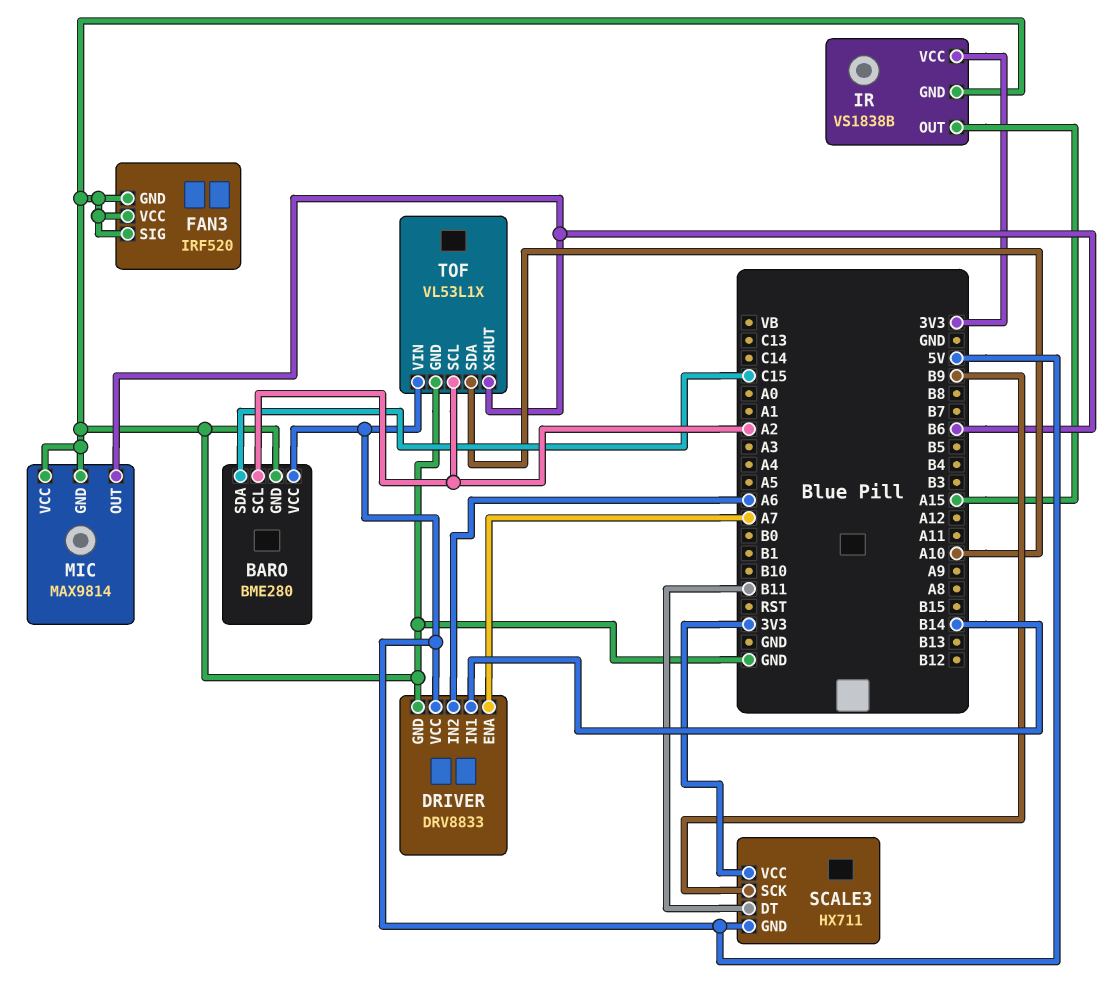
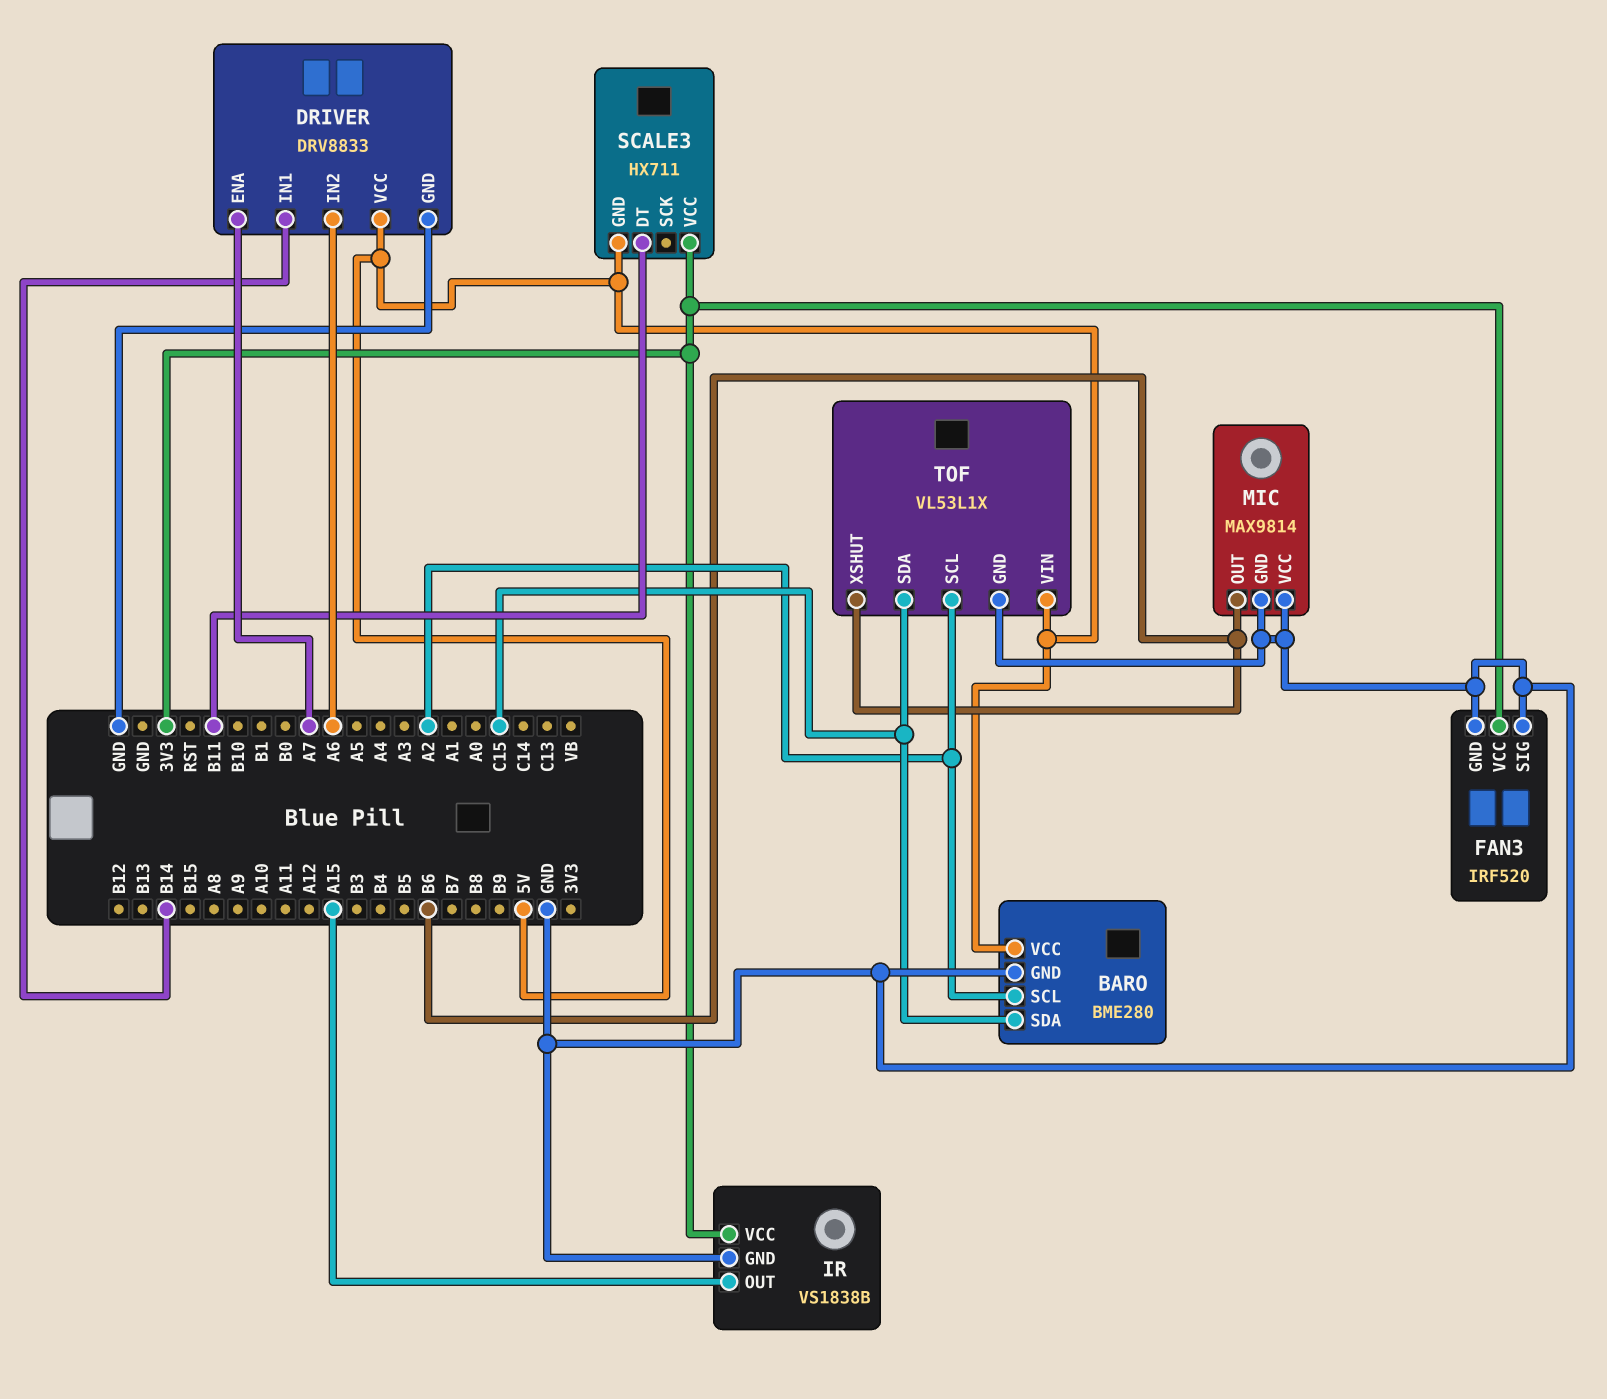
FAN3 pin VCC: GND -> 3V3
SCALE3 pin SCK: B9 -> none
TOF pin SDA: A10 -> C15

